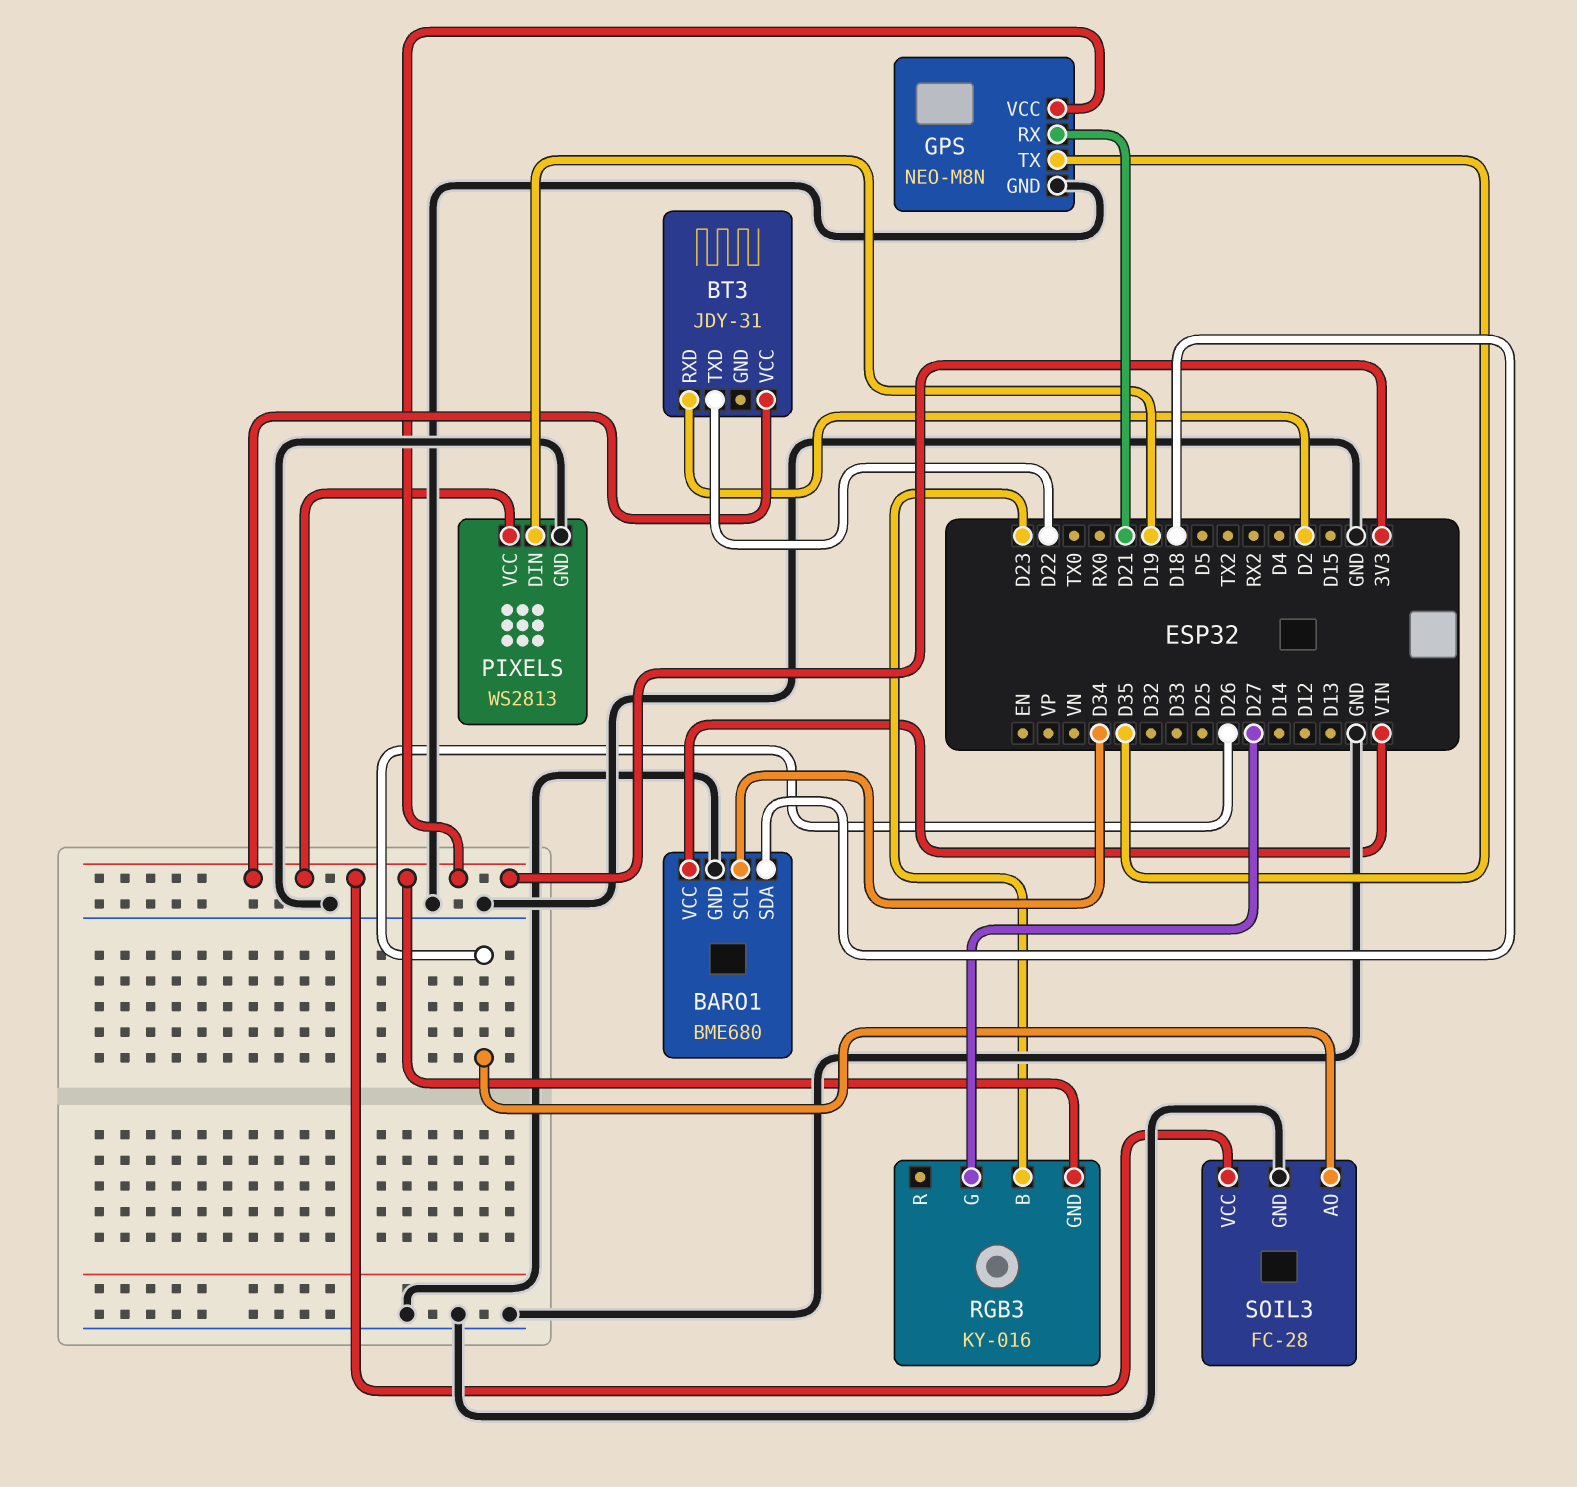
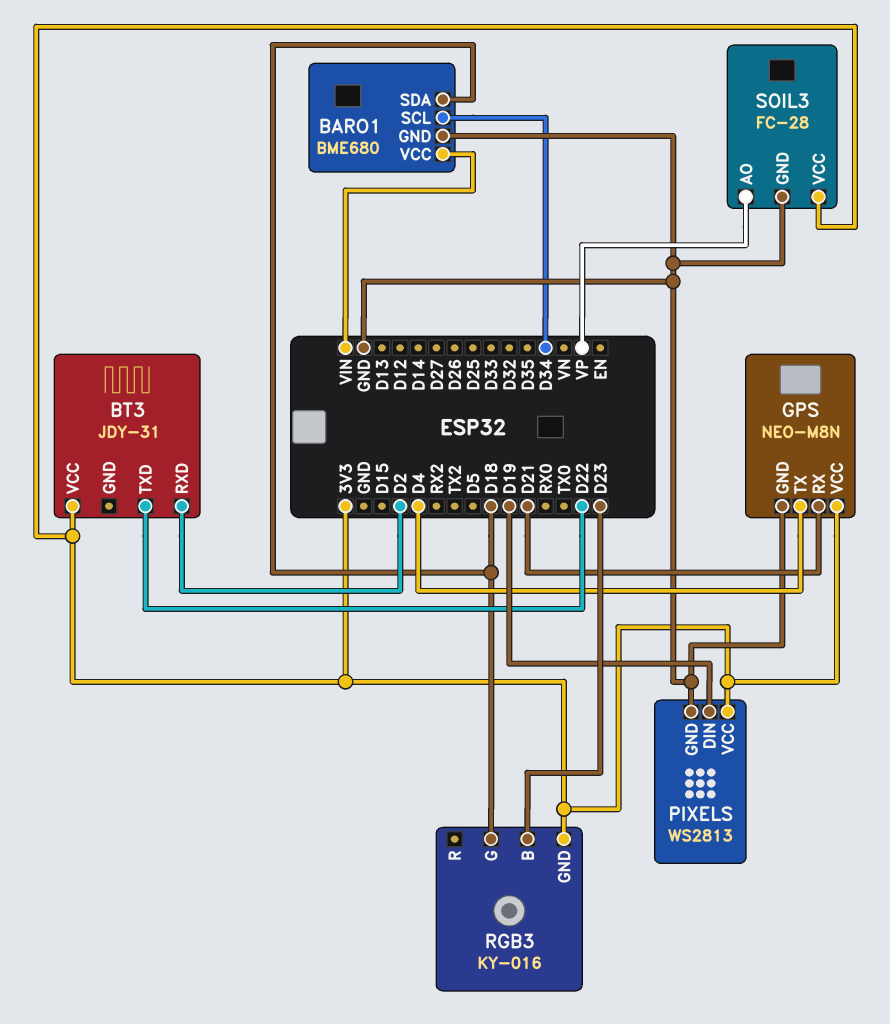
GPS pin TX: D35 -> D4
RGB3 pin G: D27 -> D18
SOIL3 pin AO: D26 -> VP

